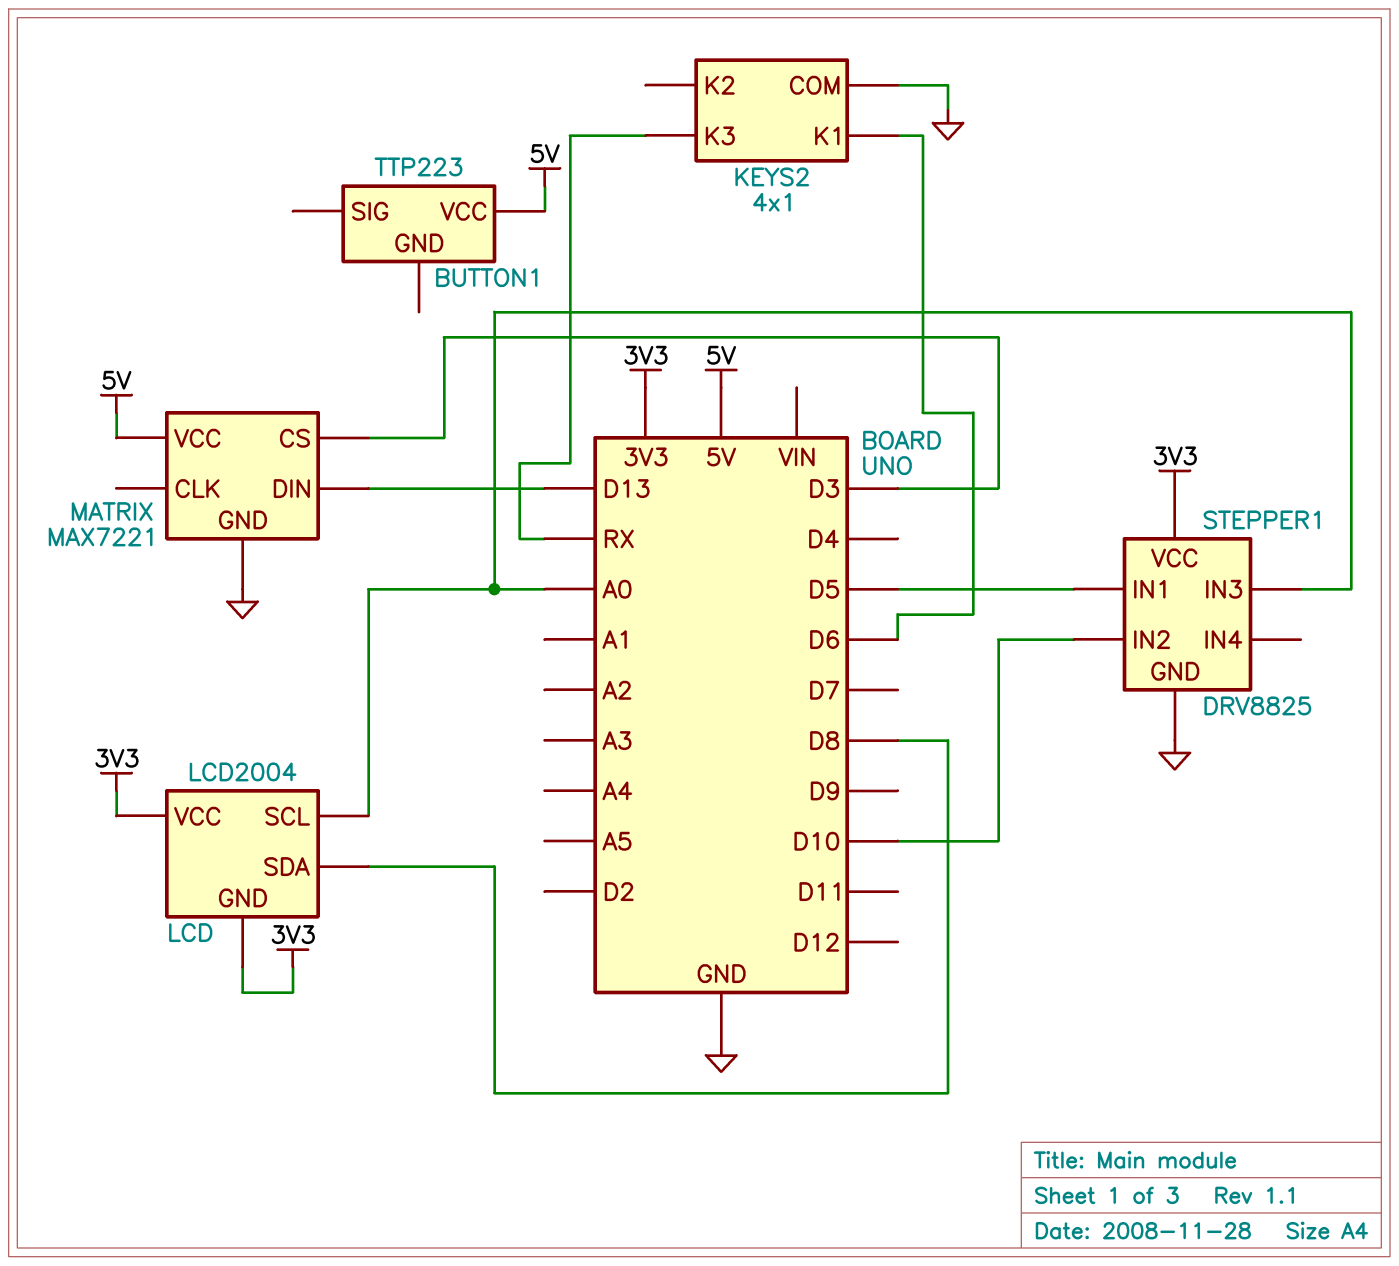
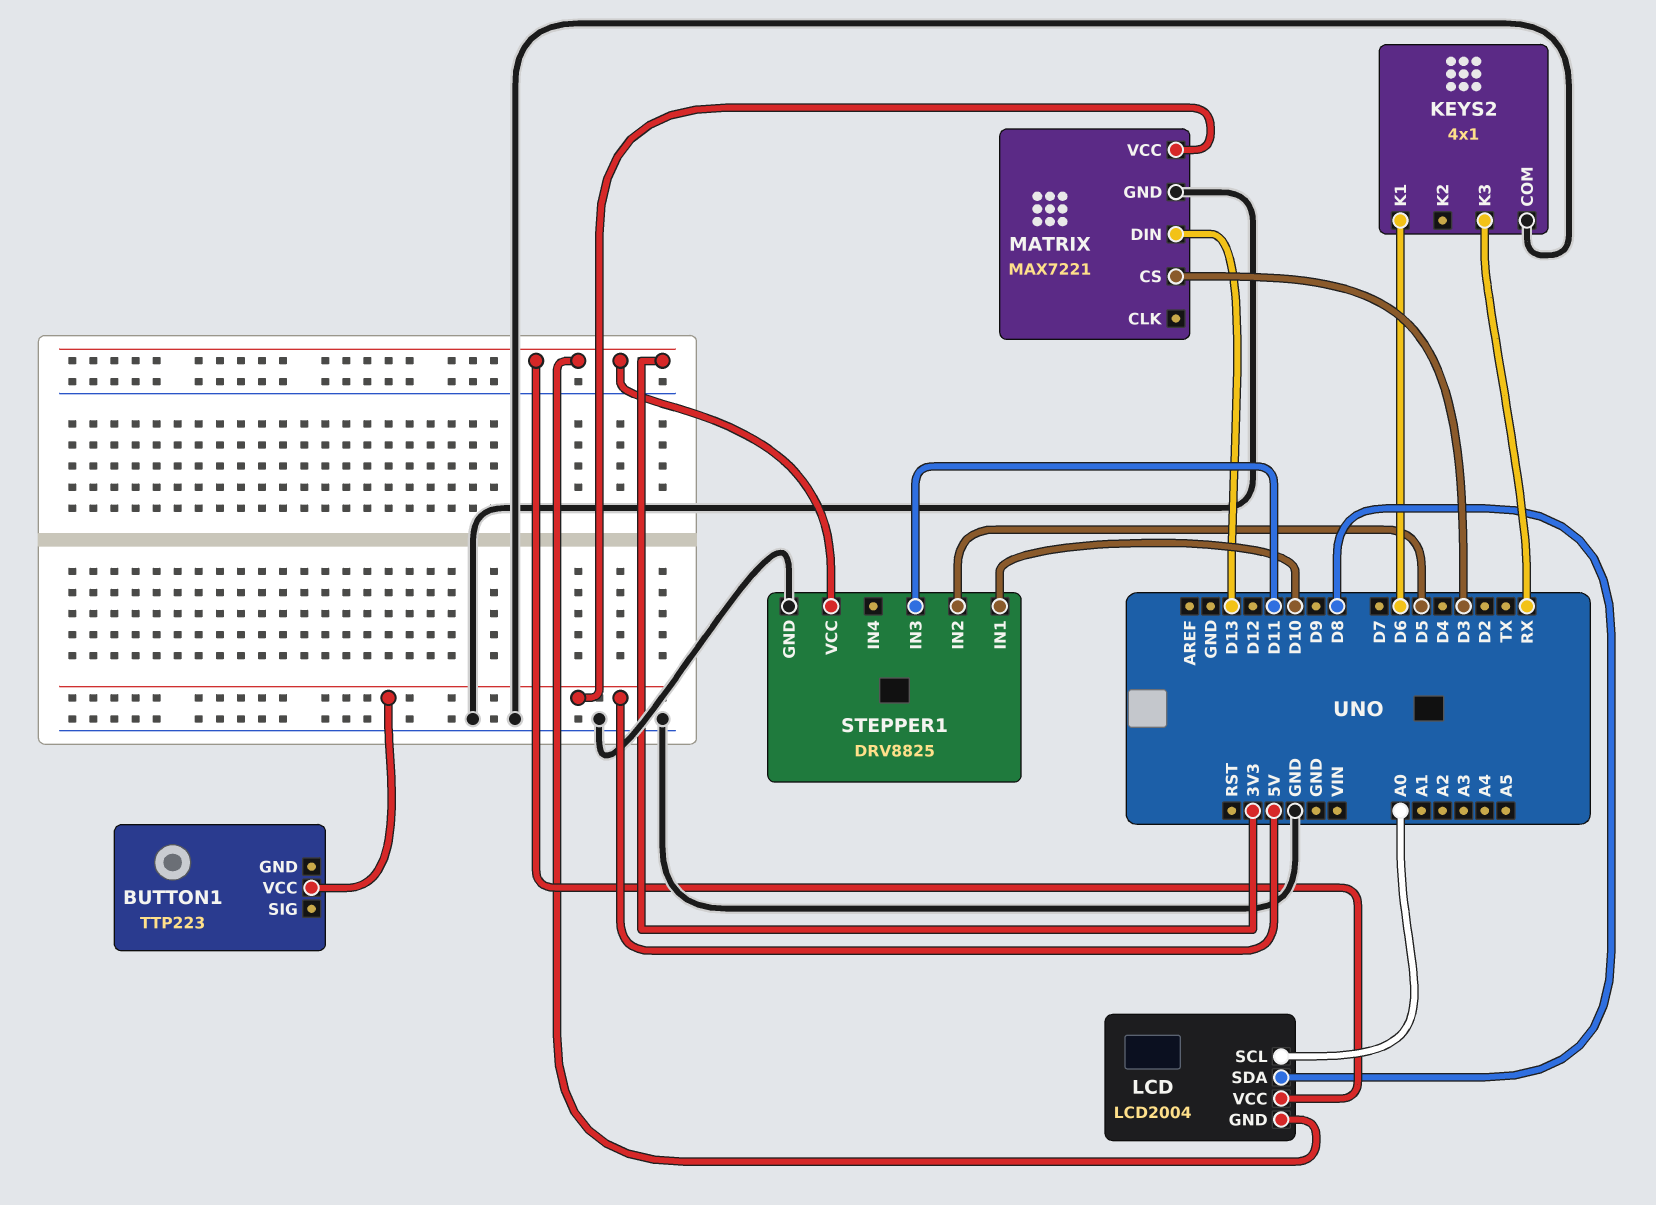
STEPPER1 pin IN1: D5 -> D10
STEPPER1 pin IN2: D10 -> D5
STEPPER1 pin IN3: A0 -> D11

